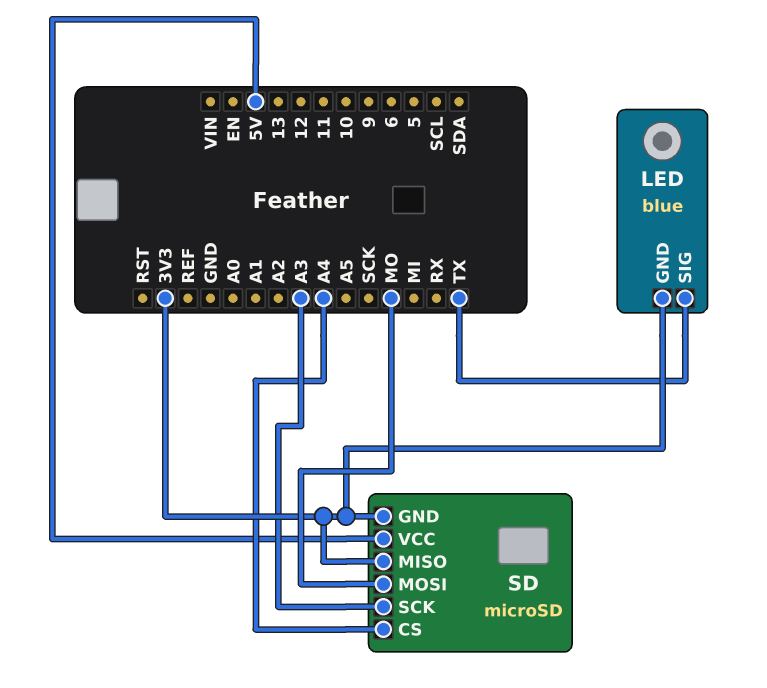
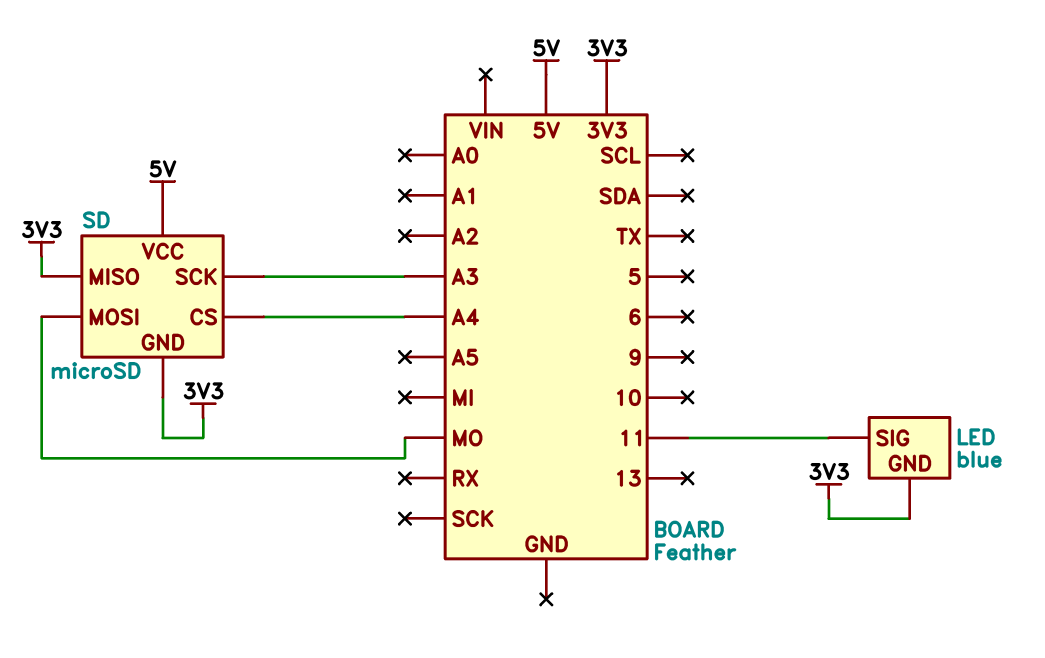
LED pin SIG: TX -> 11

